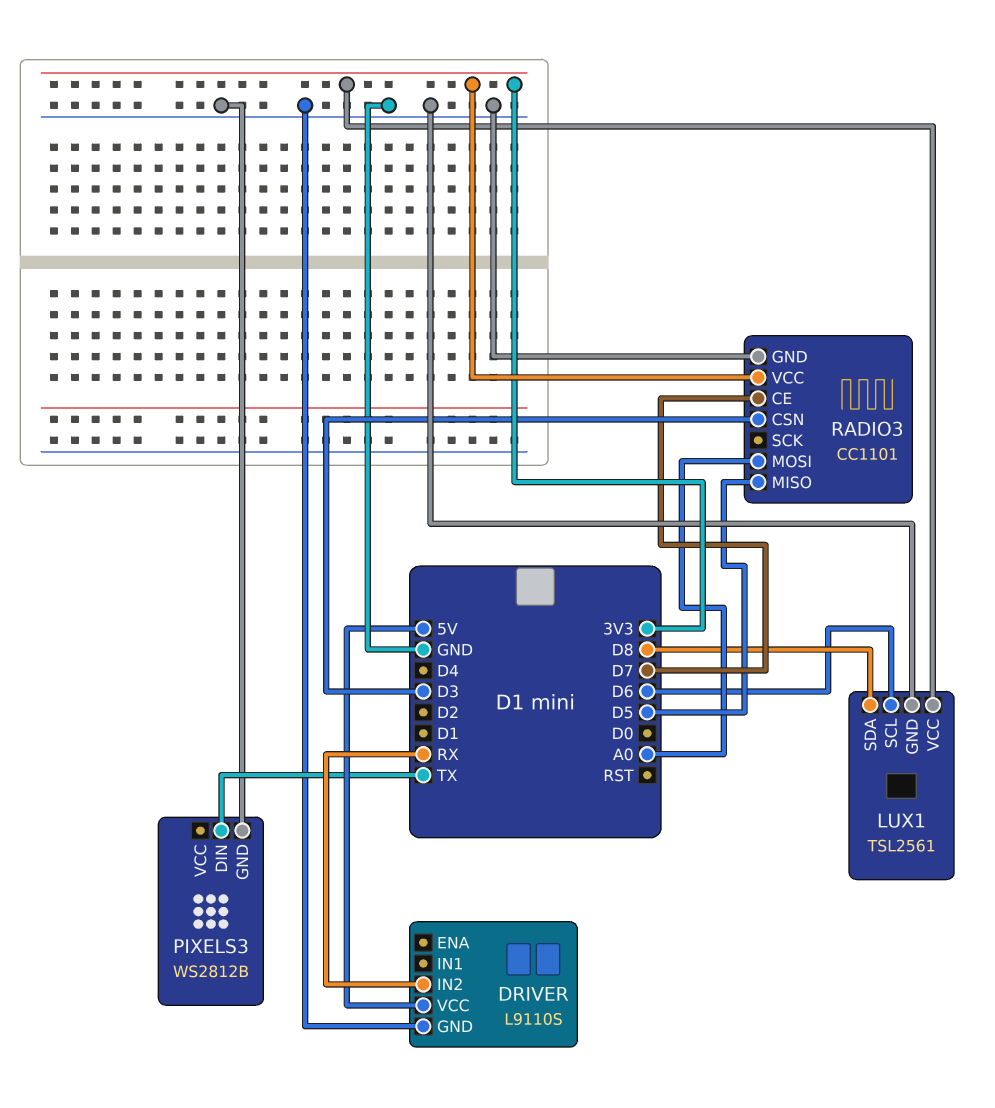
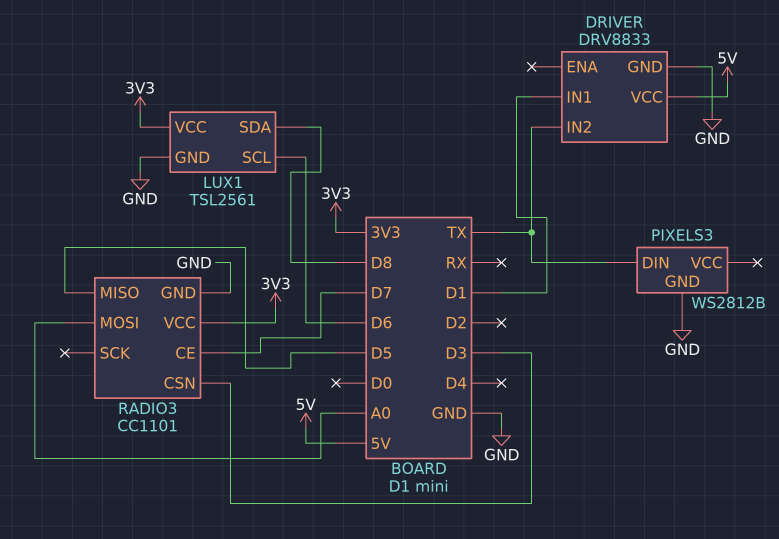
DRIVER: L9110S -> DRV8833
DRIVER pin IN1: none -> D1
DRIVER pin IN2: RX -> TX

